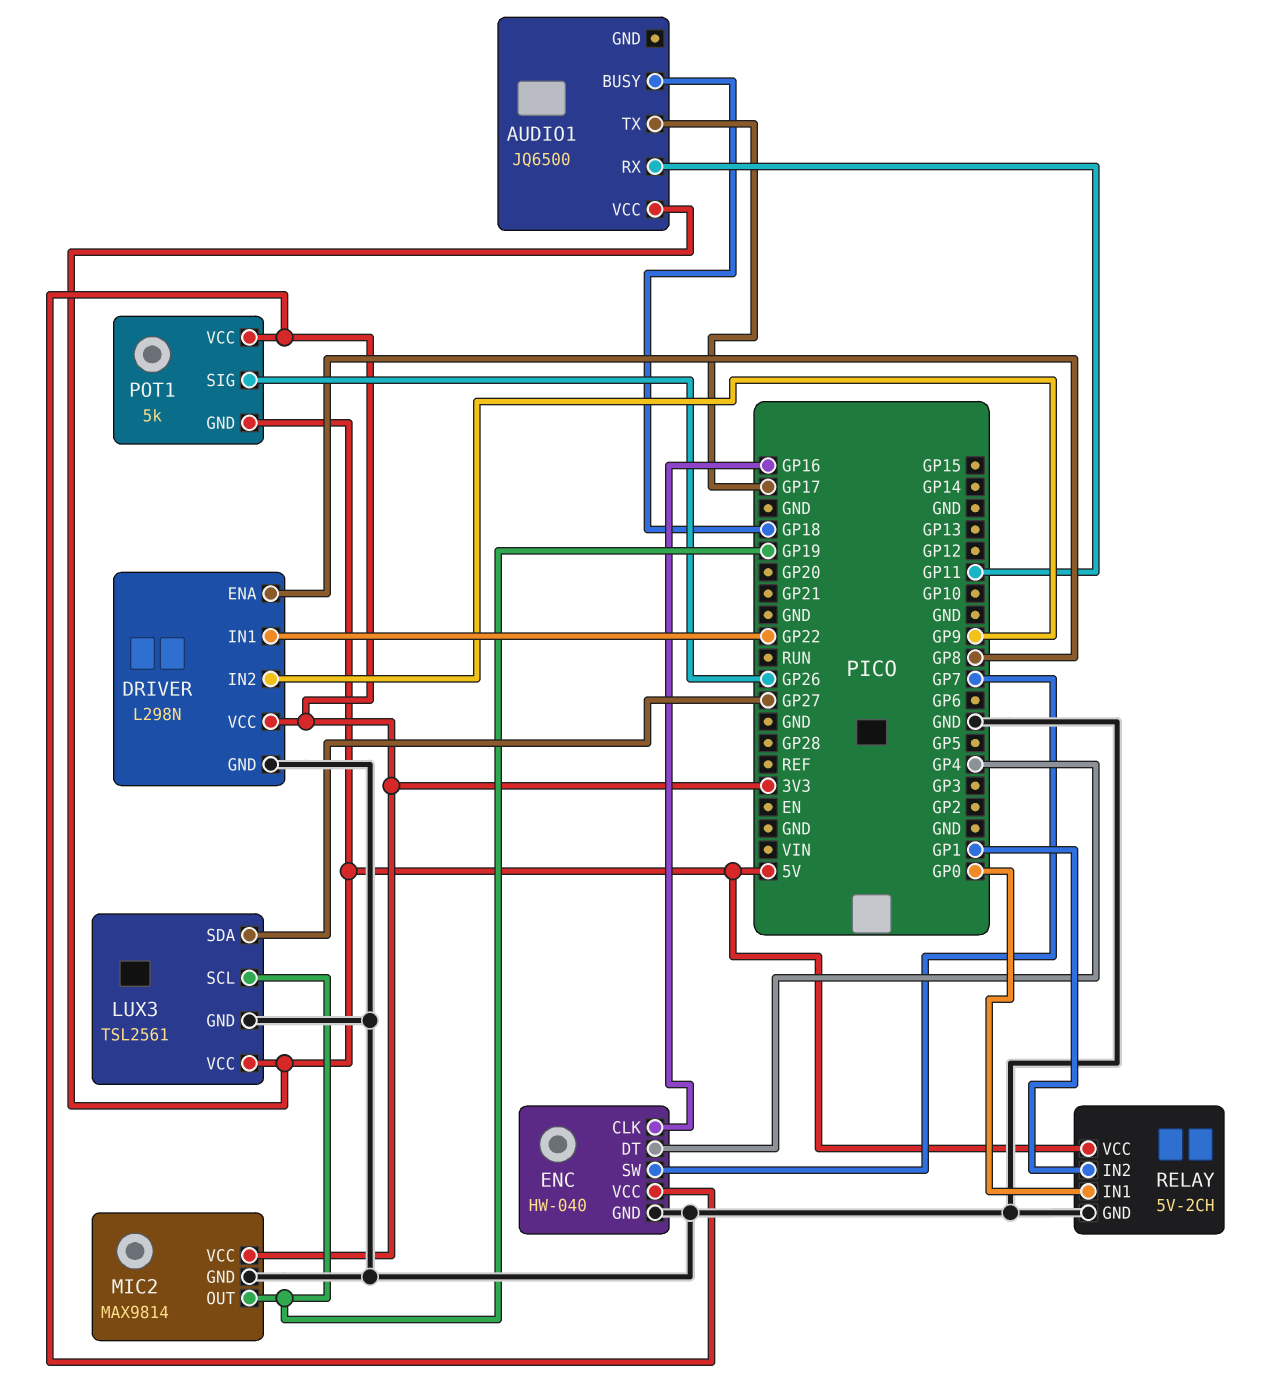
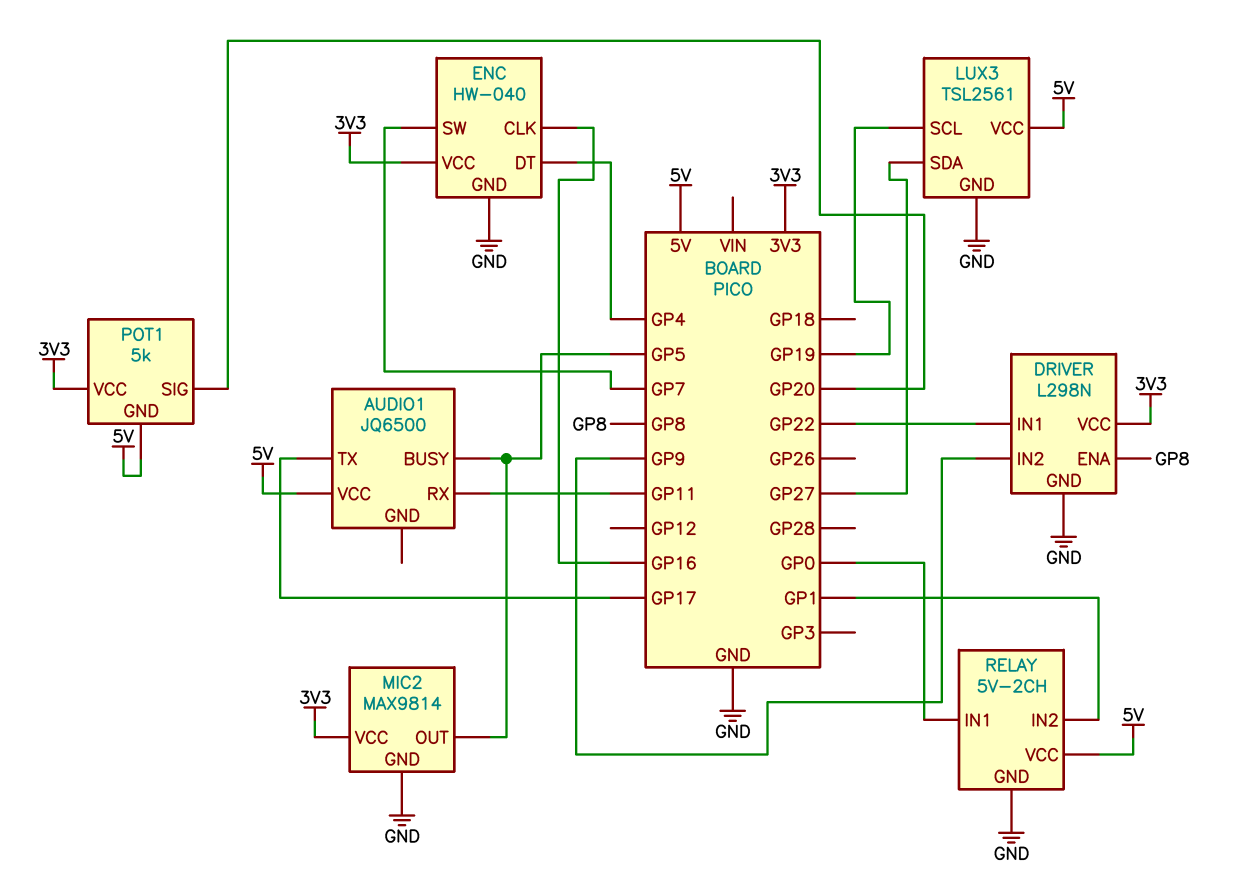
AUDIO1 pin BUSY: GP18 -> GP5
MIC2 pin OUT: GP19 -> GP5
POT1 pin SIG: GP26 -> GP20

